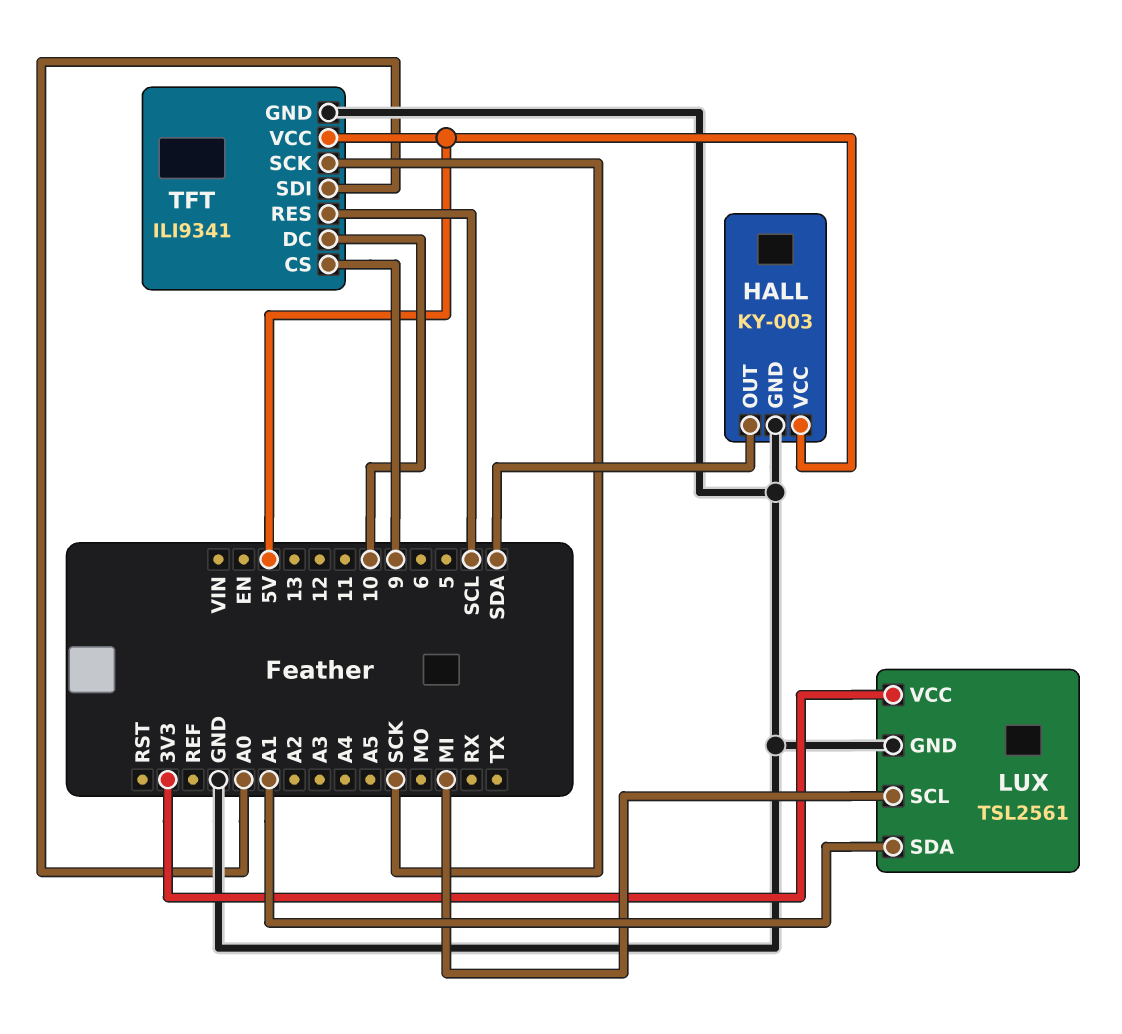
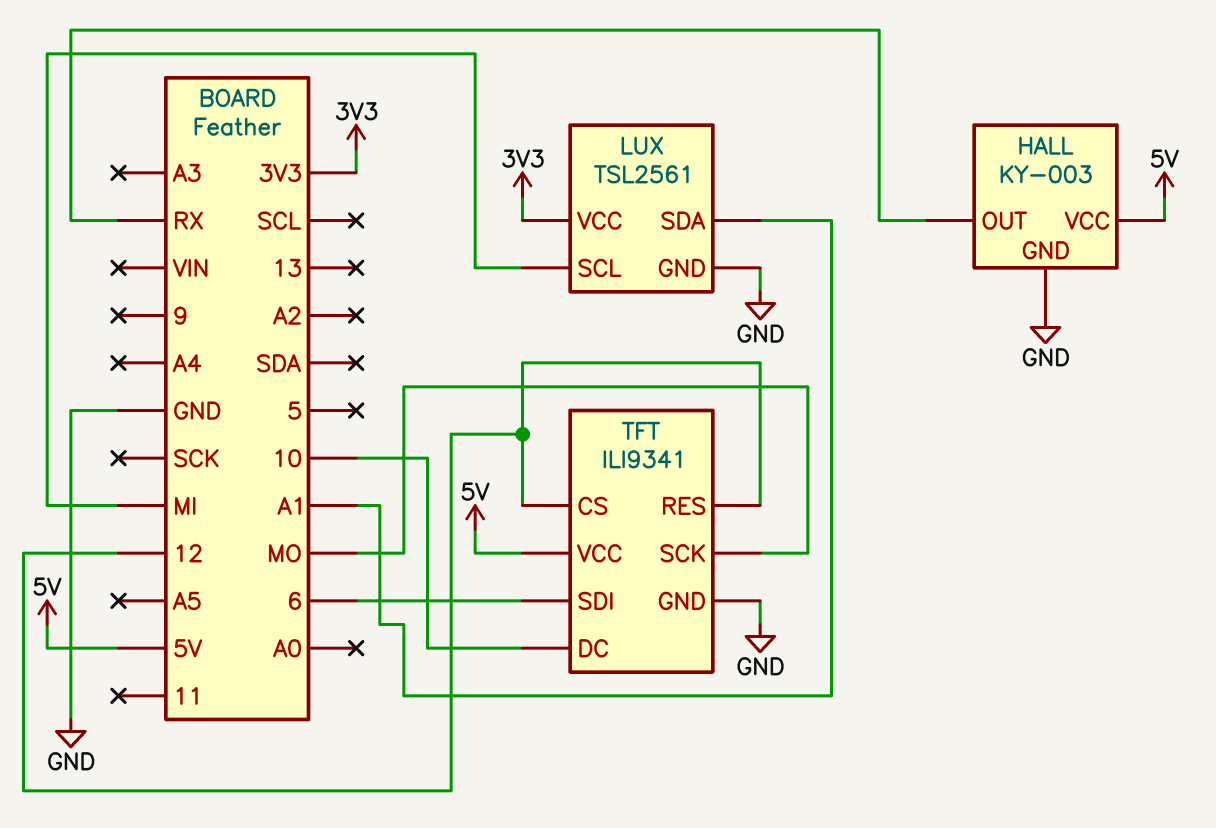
HALL pin OUT: SDA -> RX
TFT pin CS: 9 -> 12
TFT pin RES: SCL -> 12
TFT pin SCK: SCK -> MO
TFT pin SDI: A0 -> 6

